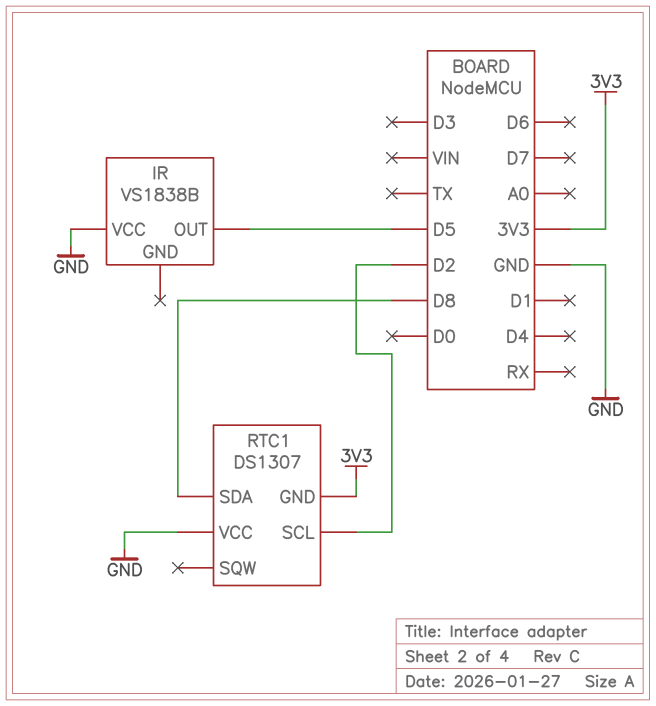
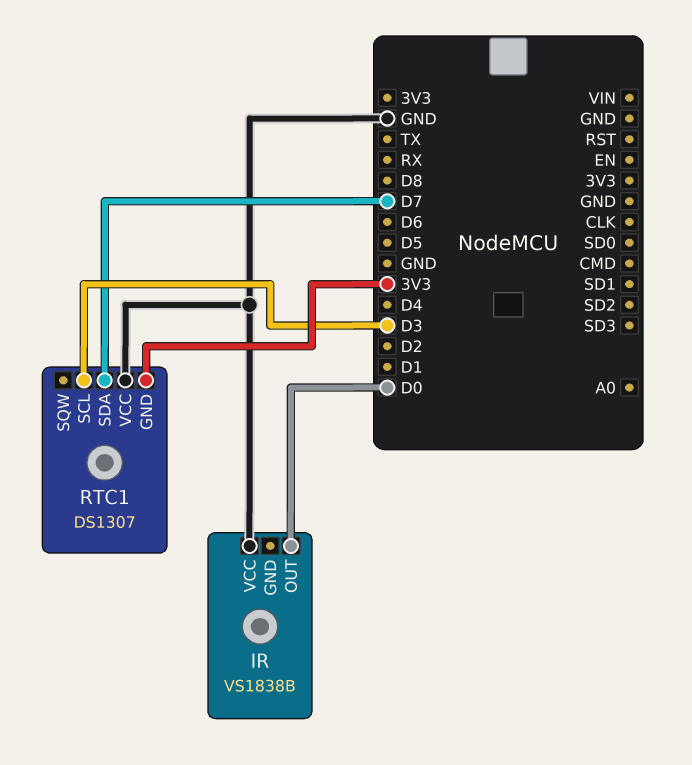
IR pin OUT: D5 -> D0
RTC1 pin SCL: D2 -> D3
RTC1 pin SDA: D8 -> D7

